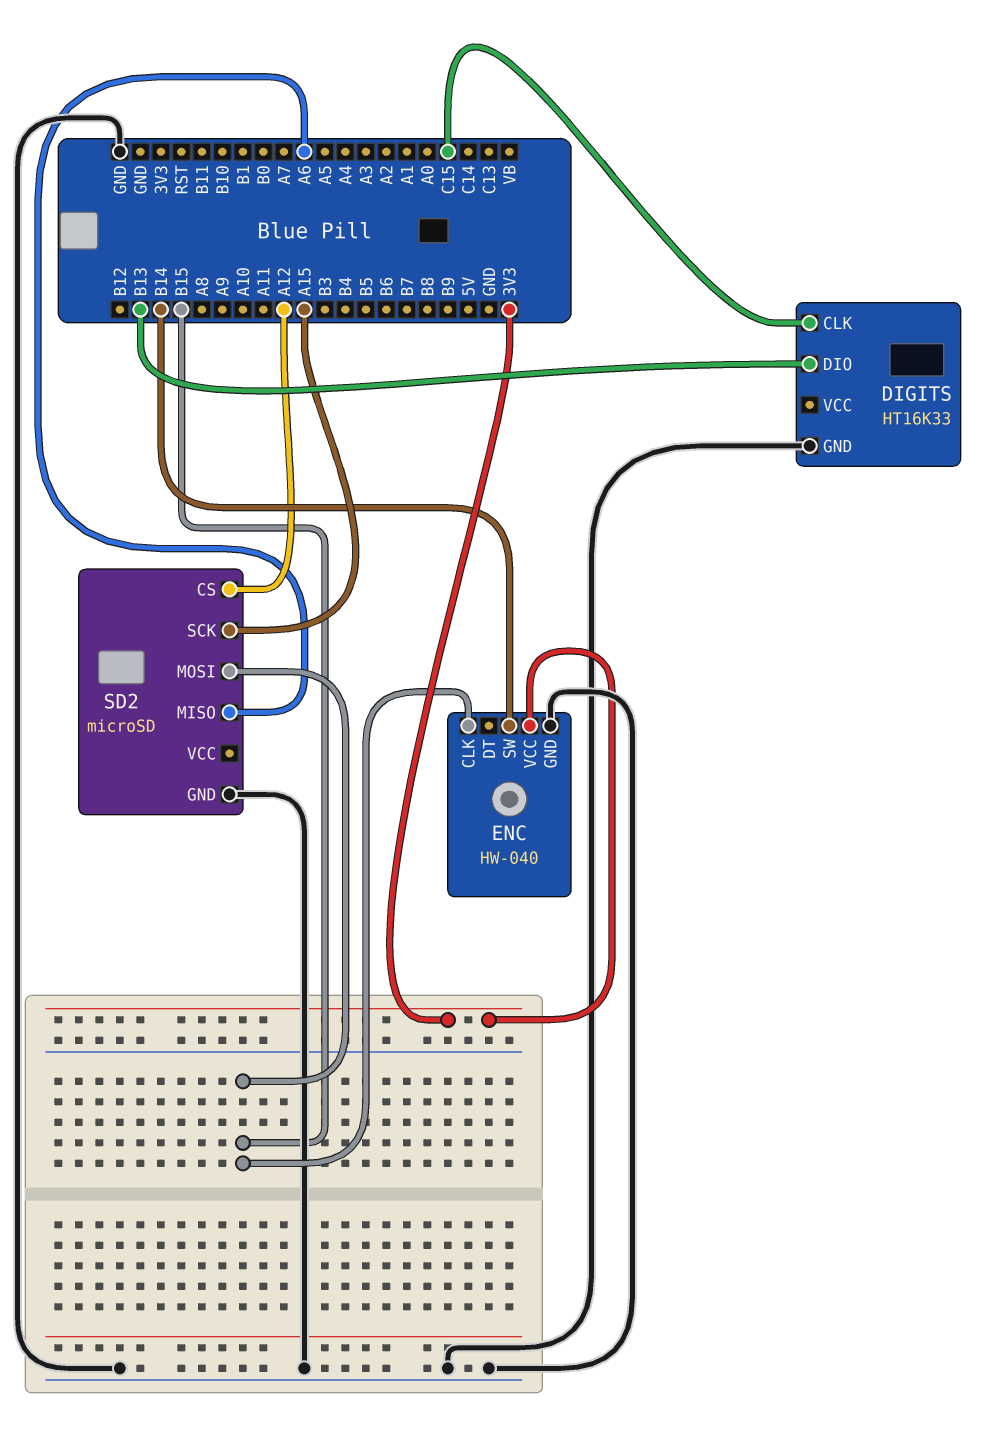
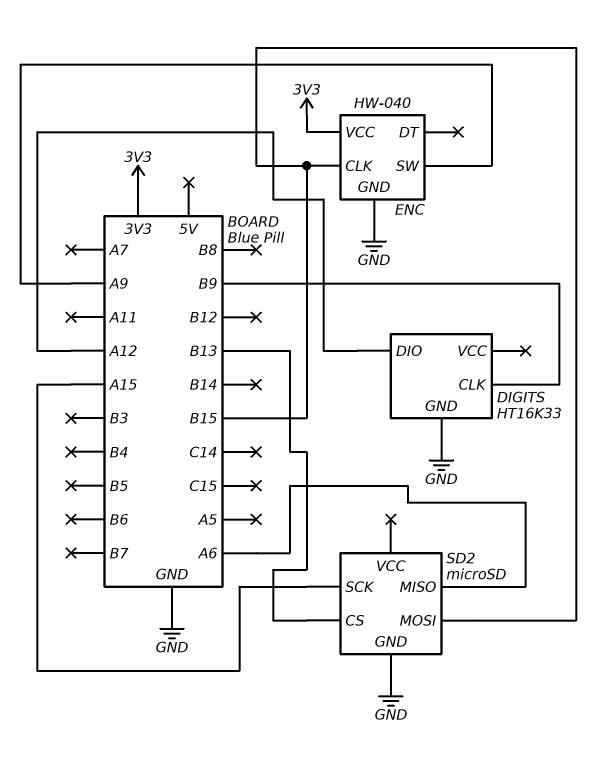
DIGITS pin CLK: C15 -> B9
DIGITS pin DIO: B13 -> A12
ENC pin SW: B14 -> A9
SD2 pin CS: A12 -> B13

